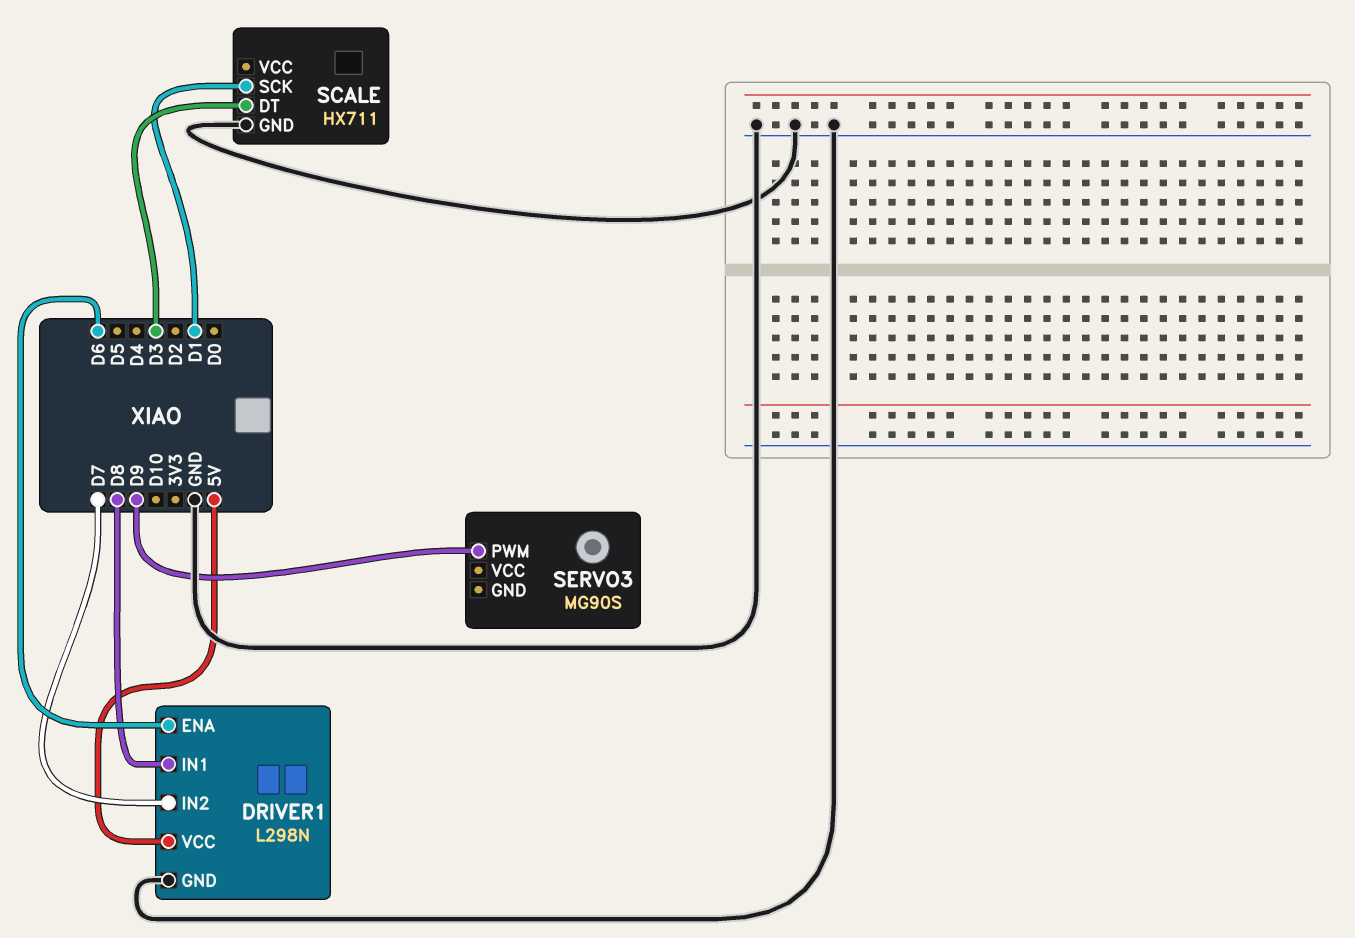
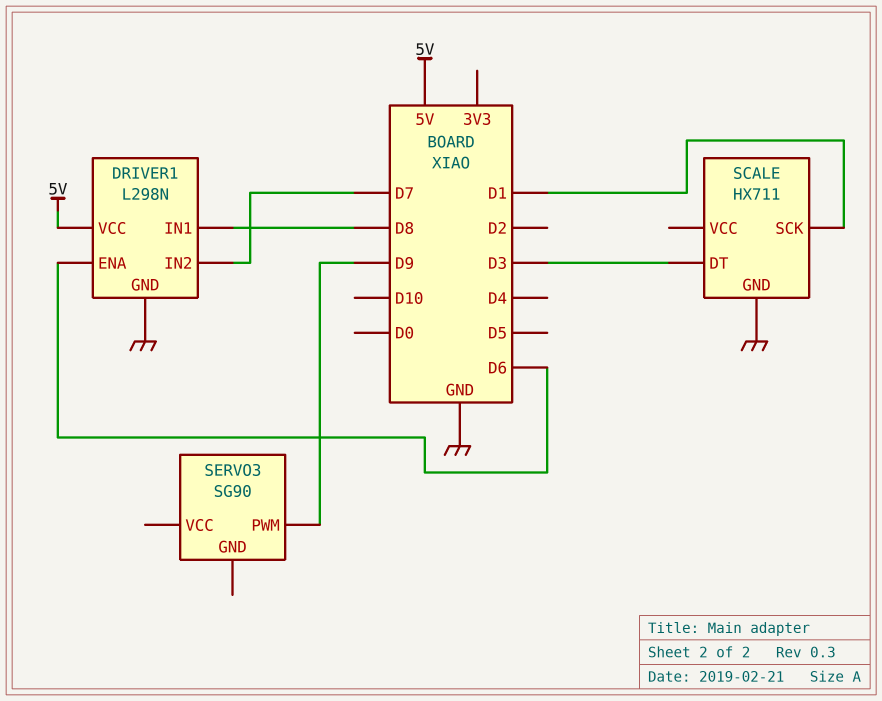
SERVO3: MG90S -> SG90

